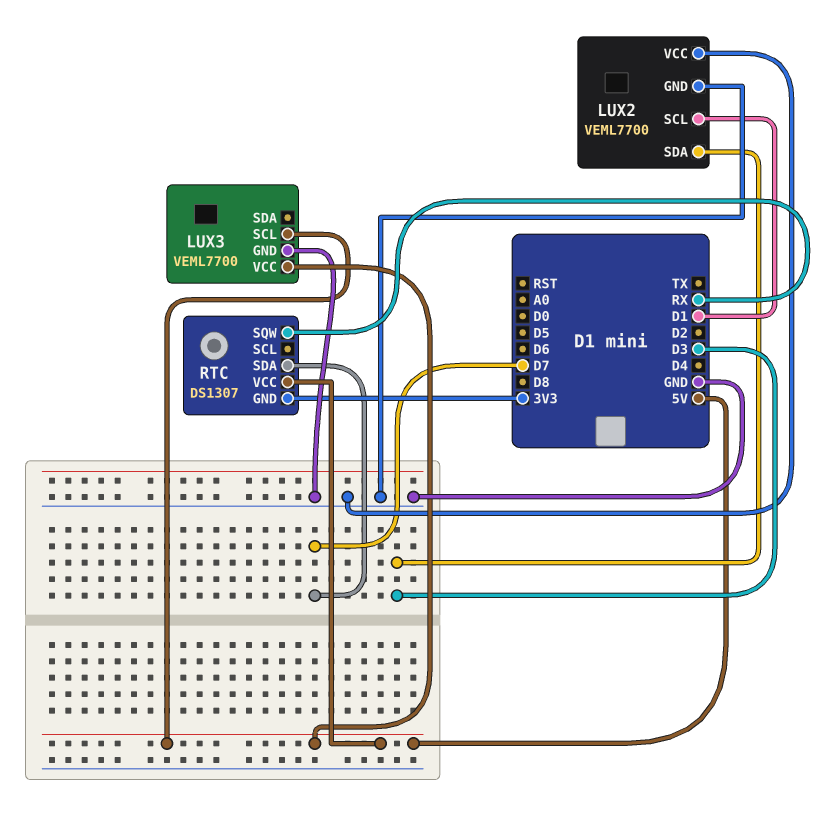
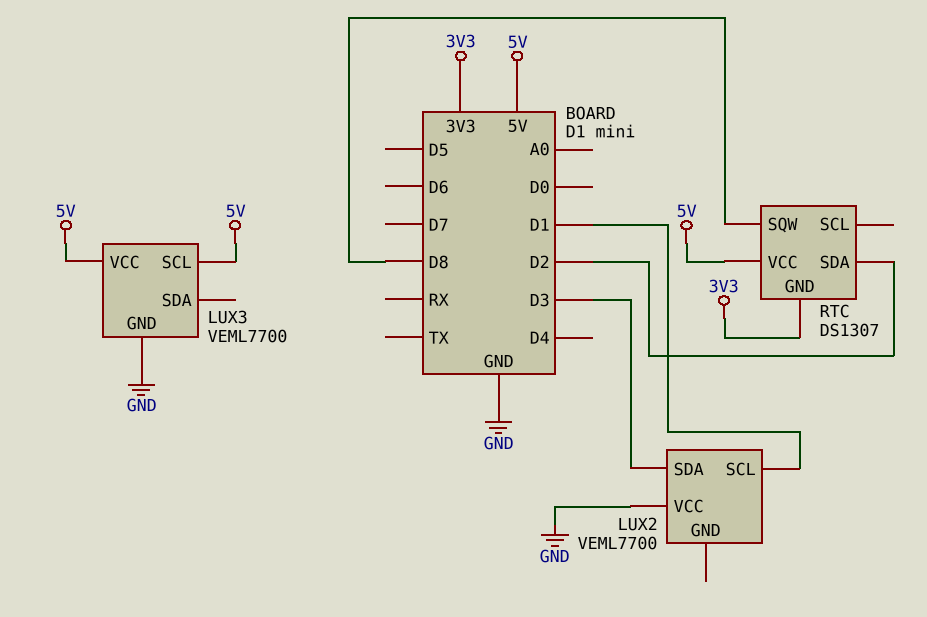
LUX2 pin GND: GND -> none
RTC pin SDA: D7 -> D2
RTC pin SQW: RX -> D8

